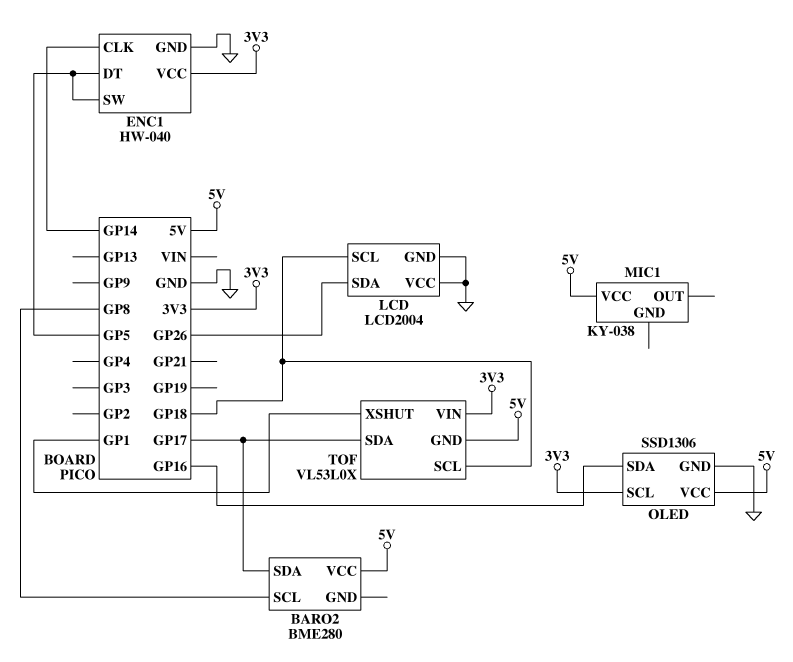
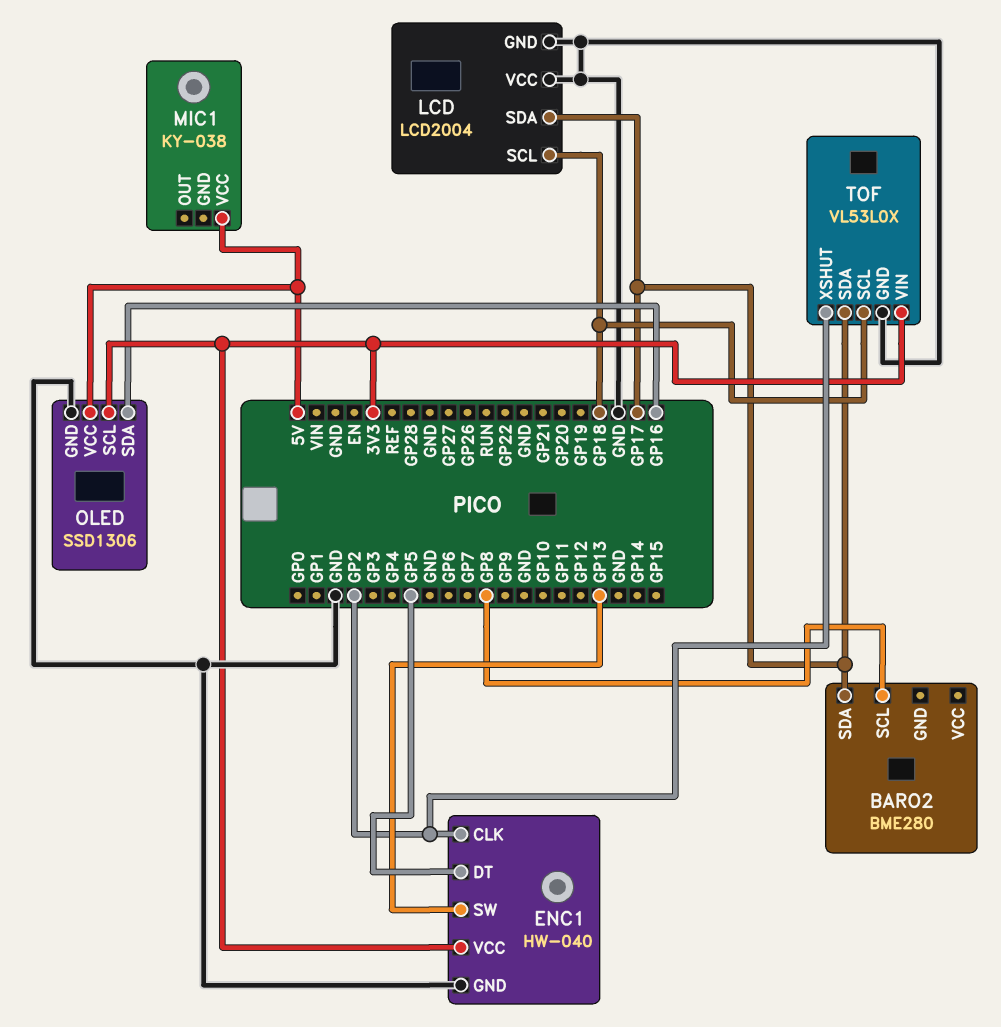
BARO2 pin VCC: 5V -> none
ENC1 pin CLK: GP14 -> GP2
ENC1 pin SW: GP5 -> GP13
LCD pin SDA: GP26 -> GP17
TOF pin GND: 5V -> GND
TOF pin XSHUT: GP1 -> GP2

